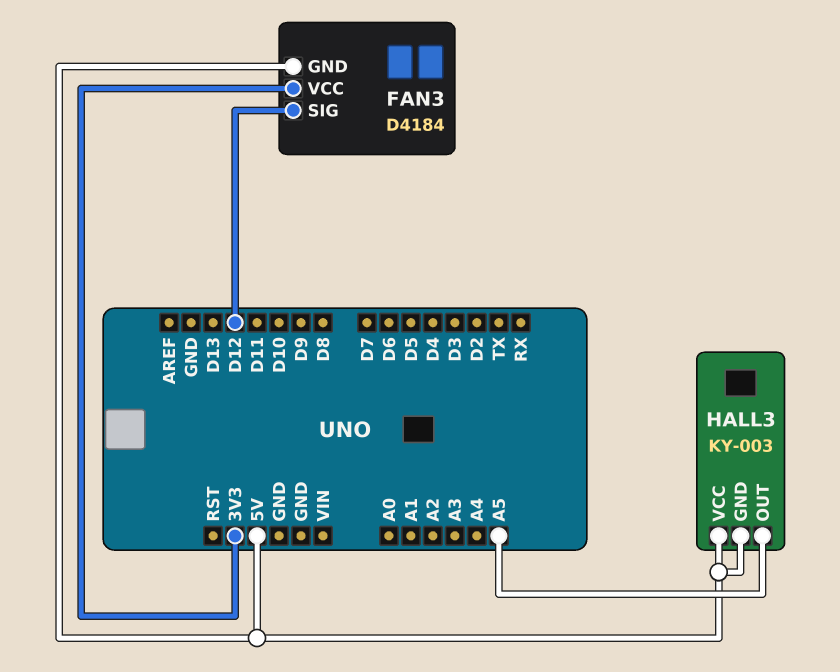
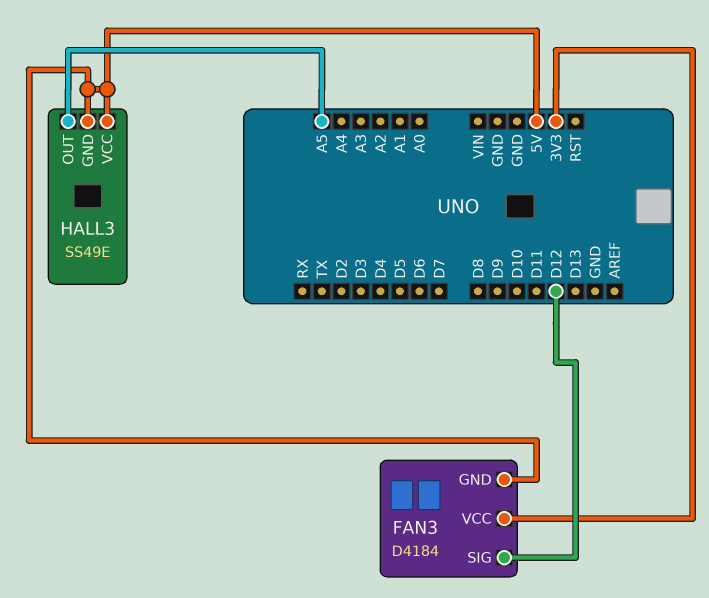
HALL3: KY-003 -> SS49E

